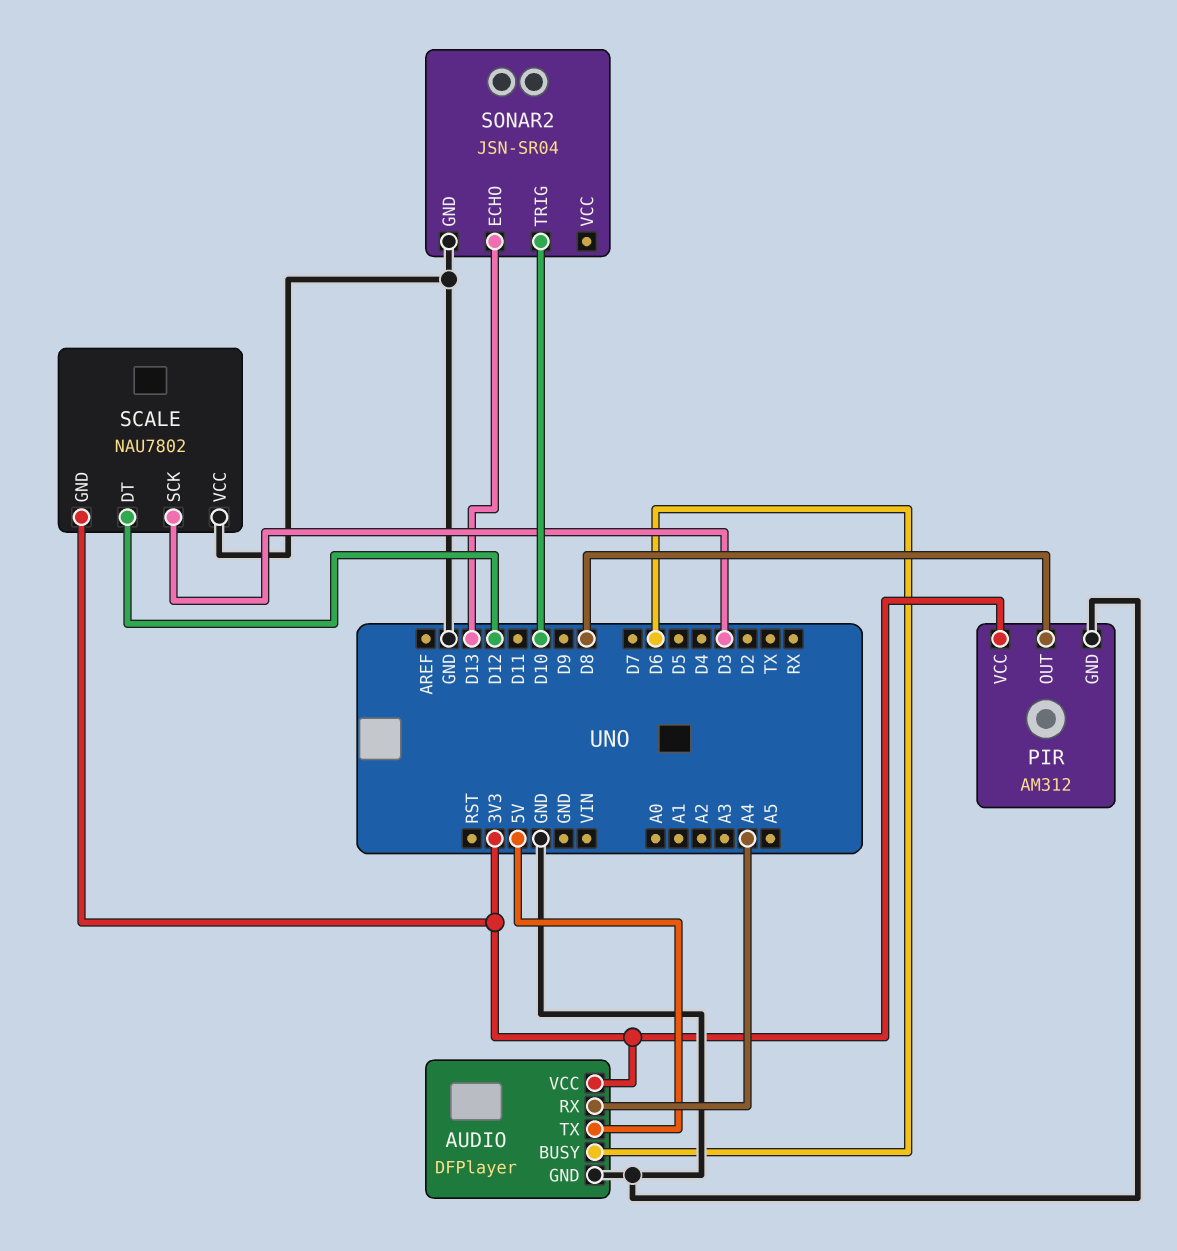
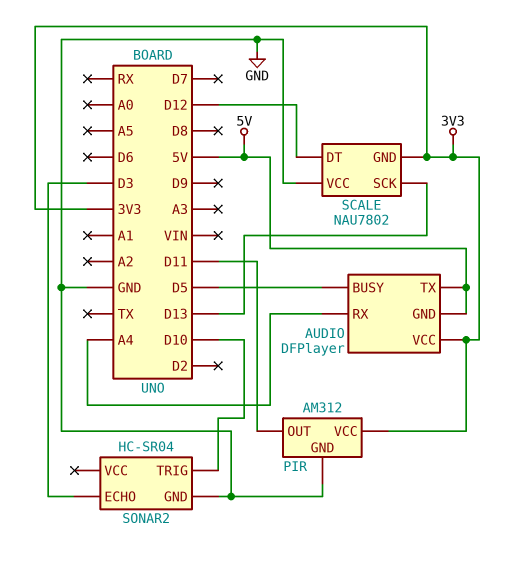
AUDIO pin BUSY: D6 -> D5
AUDIO pin GND: GND -> 5V
PIR pin OUT: D8 -> D11
SCALE pin SCK: D3 -> D13
SONAR2: JSN-SR04 -> HC-SR04
SONAR2 pin ECHO: D13 -> D3

